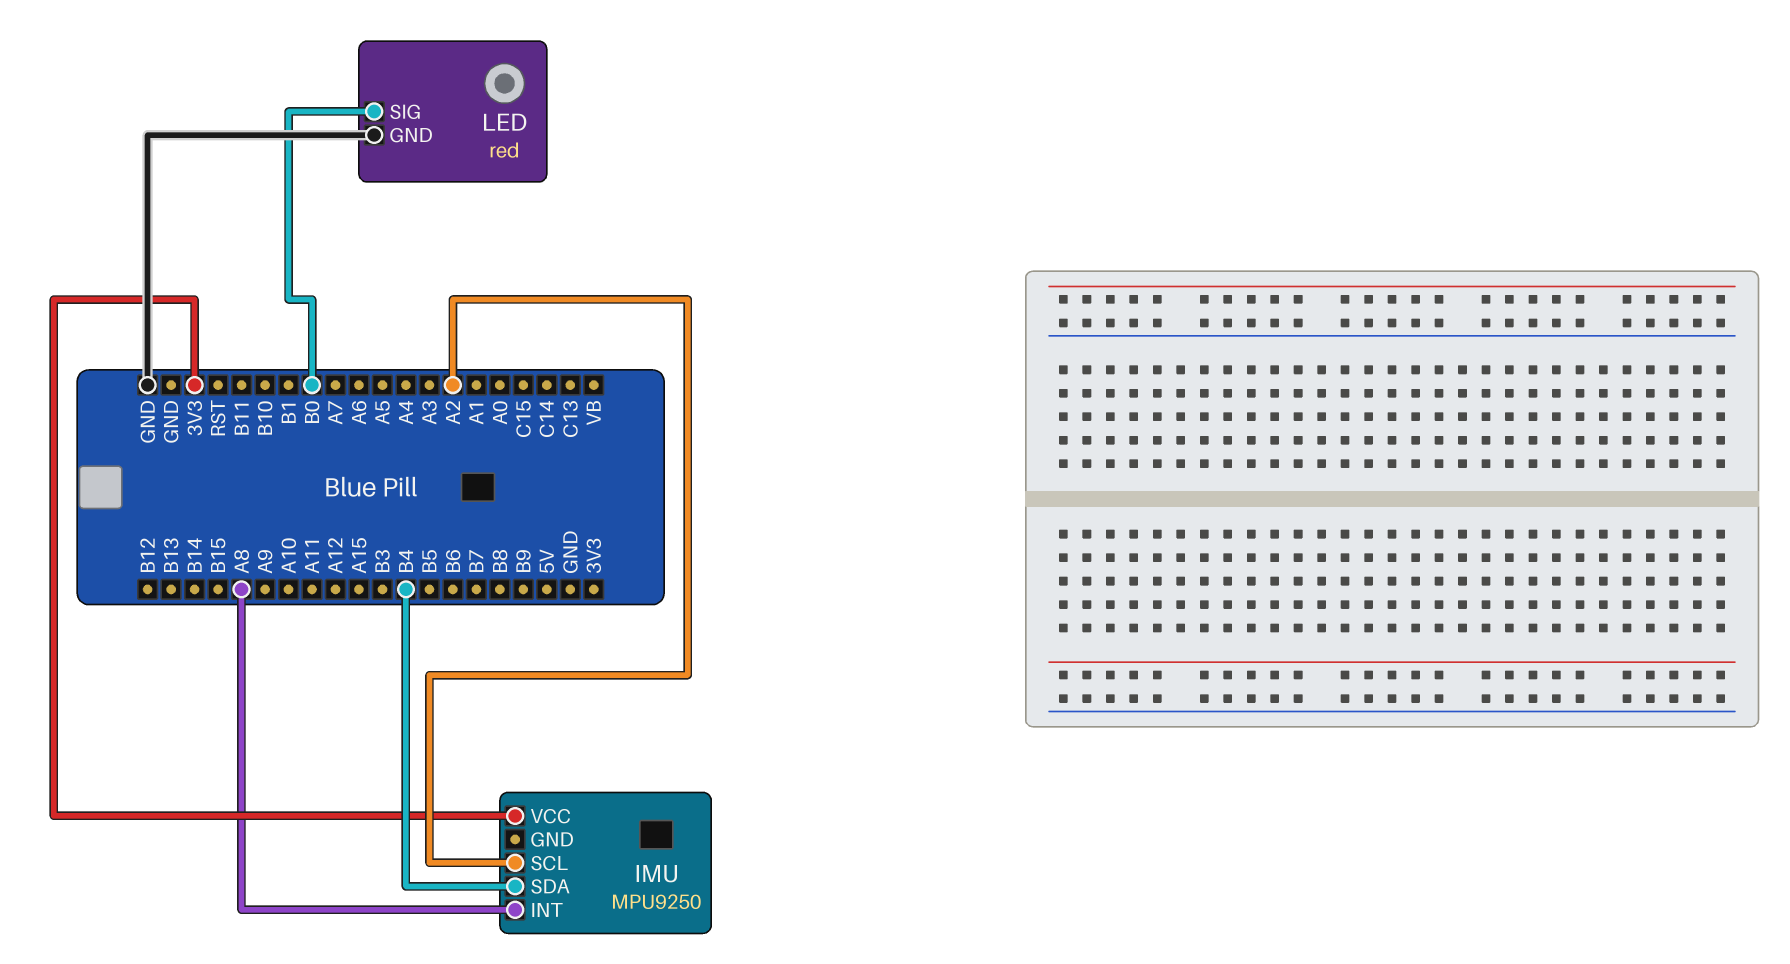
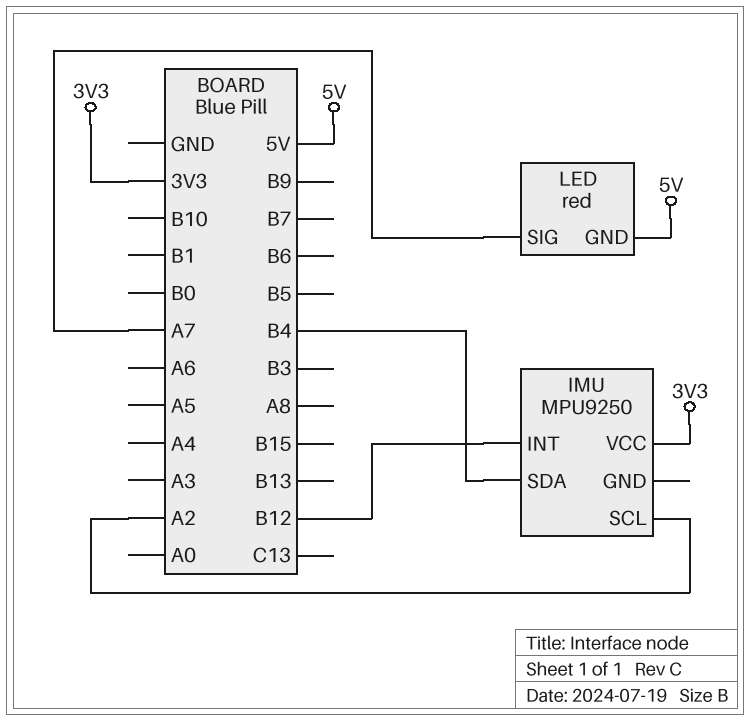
IMU pin INT: A8 -> B12
LED pin GND: GND -> 5V
LED pin SIG: B0 -> A7

